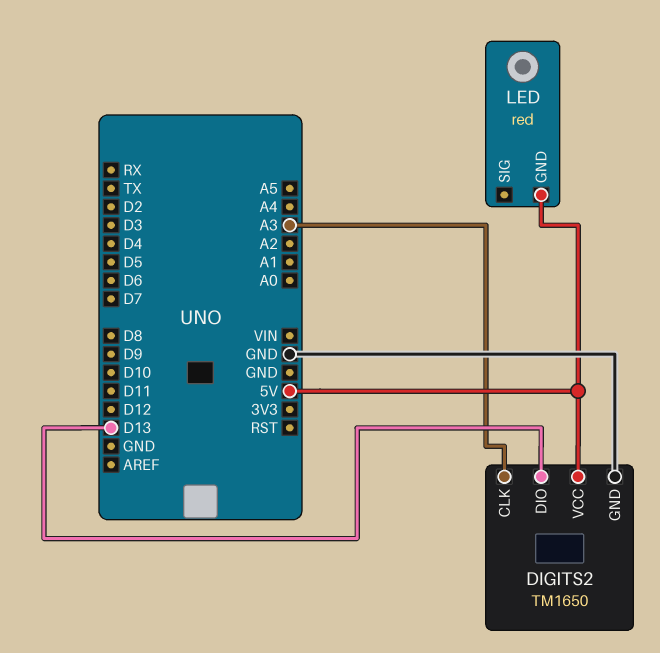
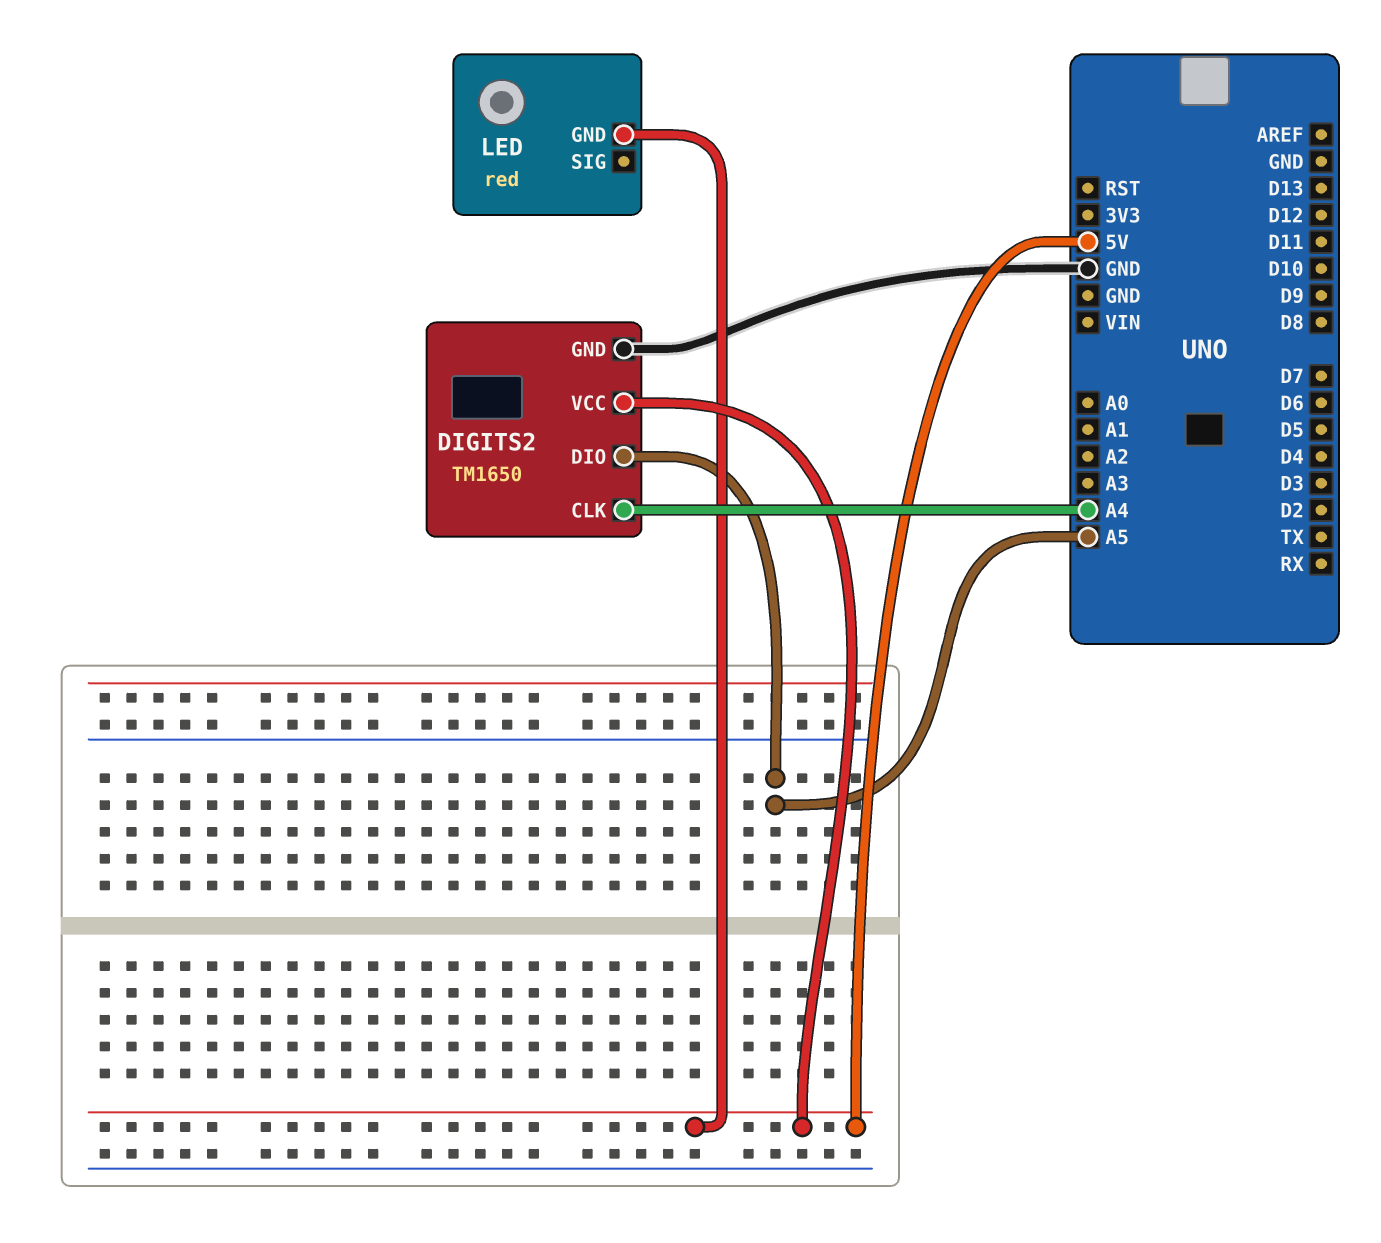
DIGITS2 pin CLK: A3 -> A4
DIGITS2 pin DIO: D13 -> A5

